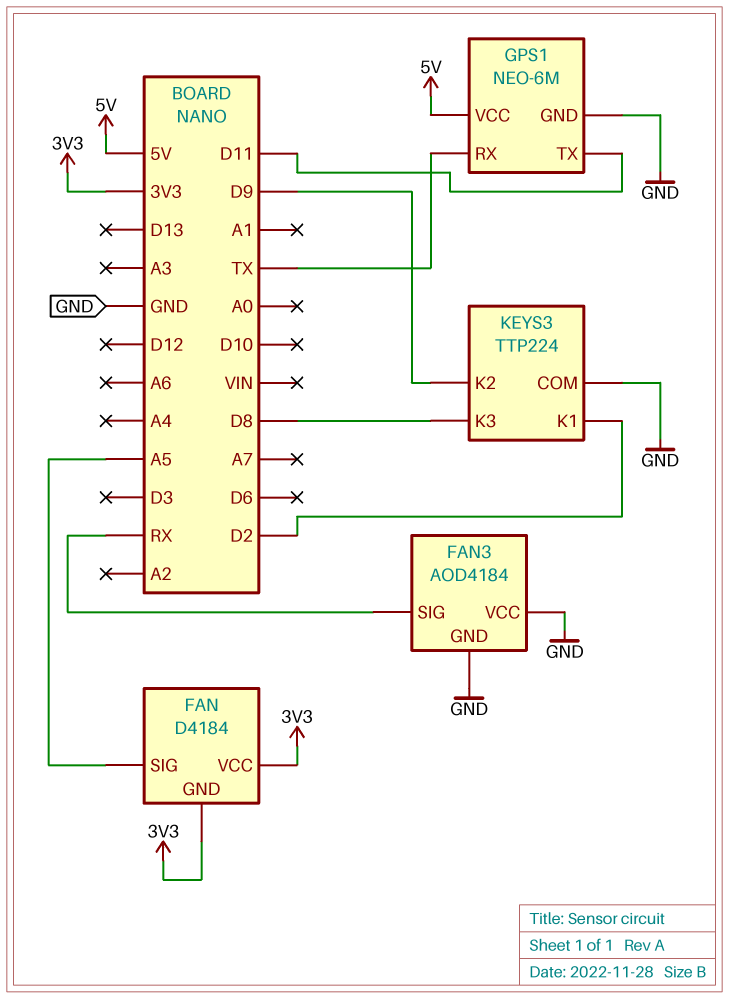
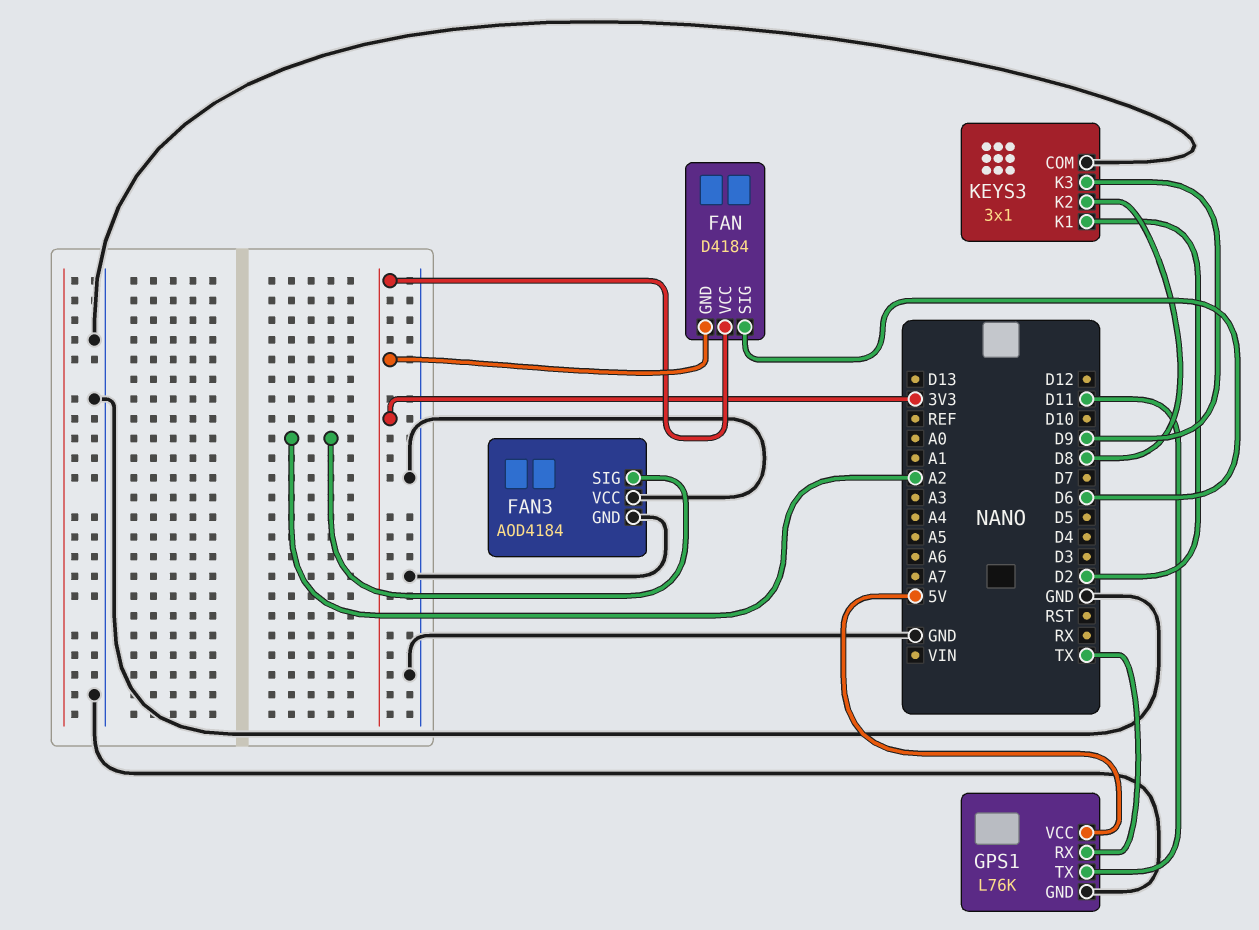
FAN pin SIG: A5 -> D6
FAN3 pin SIG: RX -> A2
GPS1: NEO-6M -> L76K
KEYS3: TTP224 -> 3x1
KEYS3 pin K2: D9 -> D8
KEYS3 pin K3: D8 -> D9

